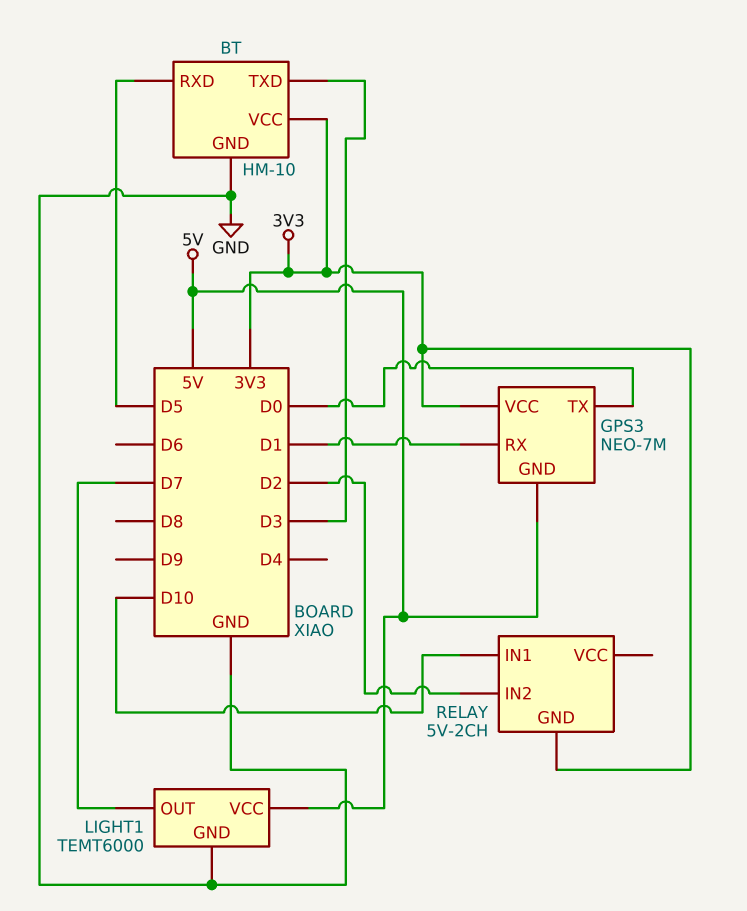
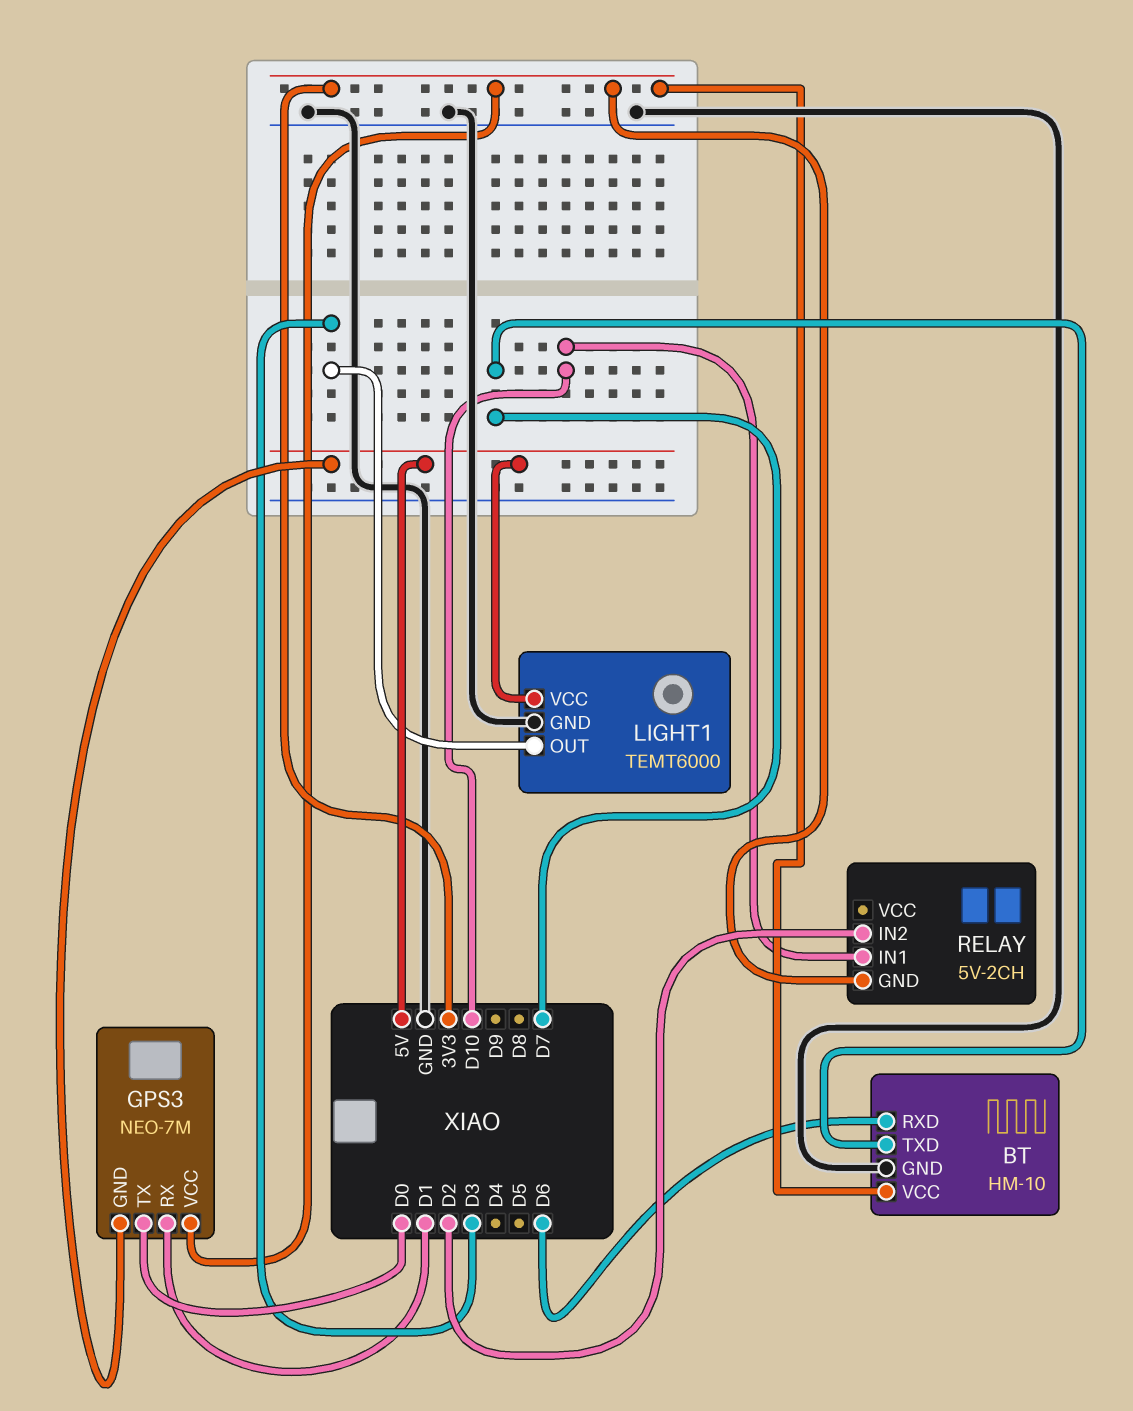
BT pin RXD: D5 -> D6
BT pin TXD: D3 -> D7
LIGHT1 pin OUT: D7 -> D3

